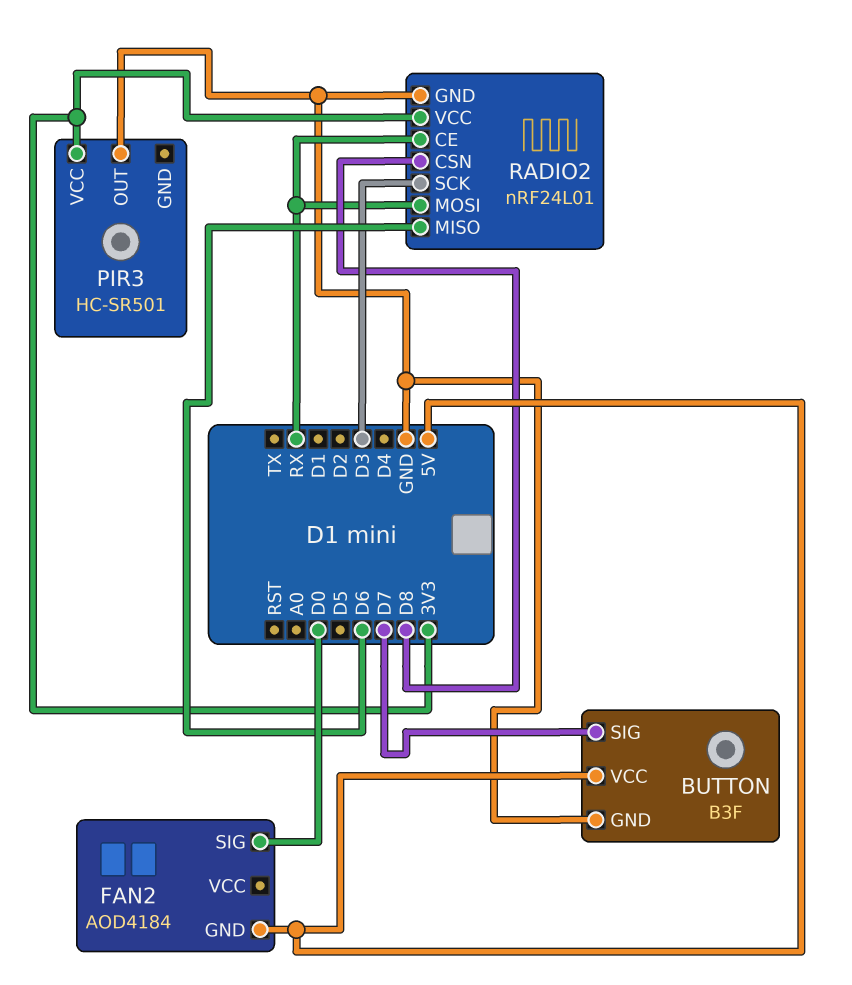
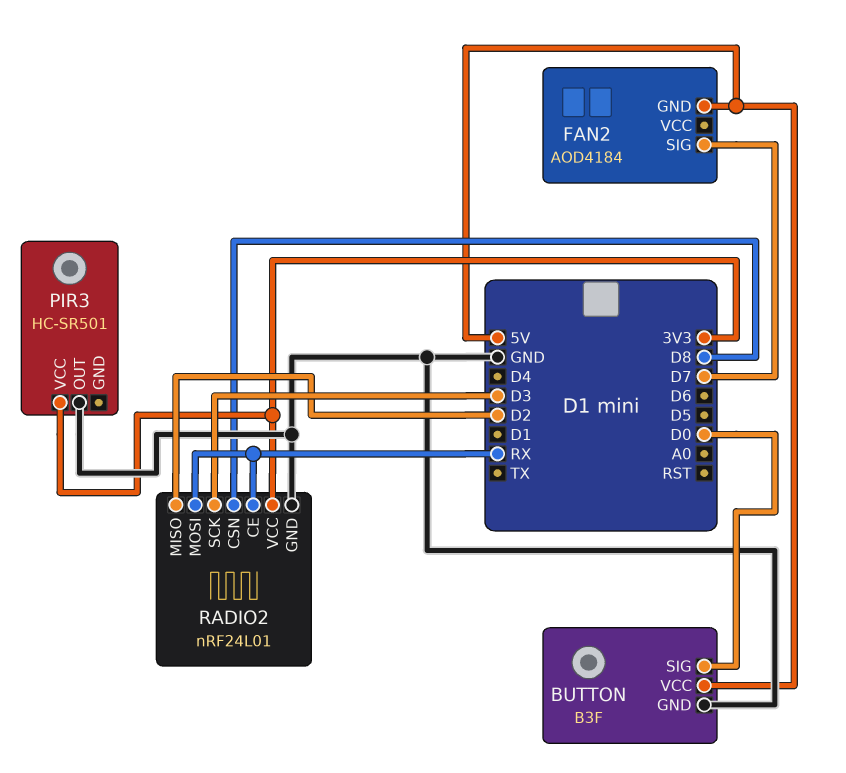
BUTTON pin SIG: D7 -> D0
FAN2 pin SIG: D0 -> D7
RADIO2 pin MISO: D6 -> D2

